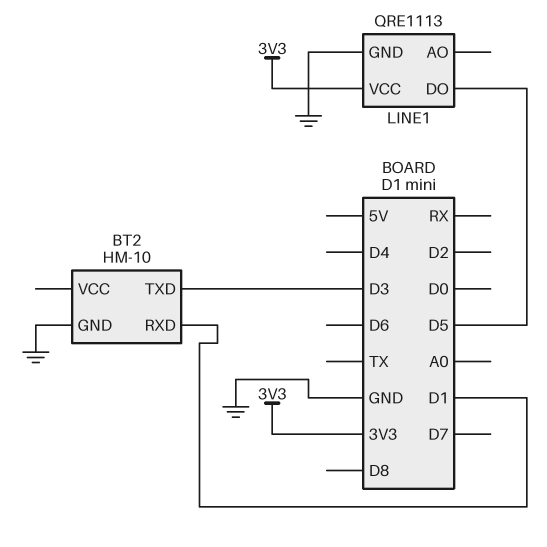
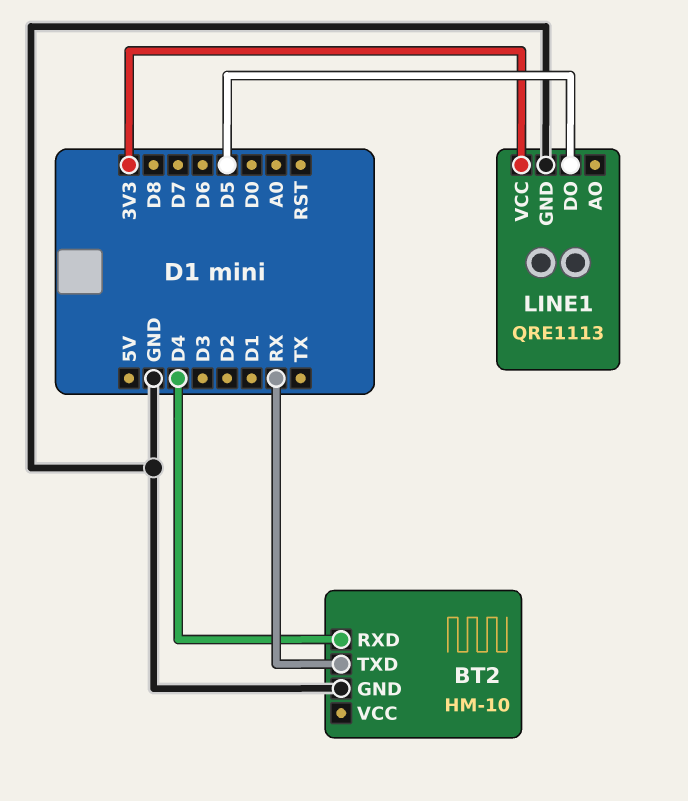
BT2 pin RXD: D1 -> D4
BT2 pin TXD: D3 -> RX

